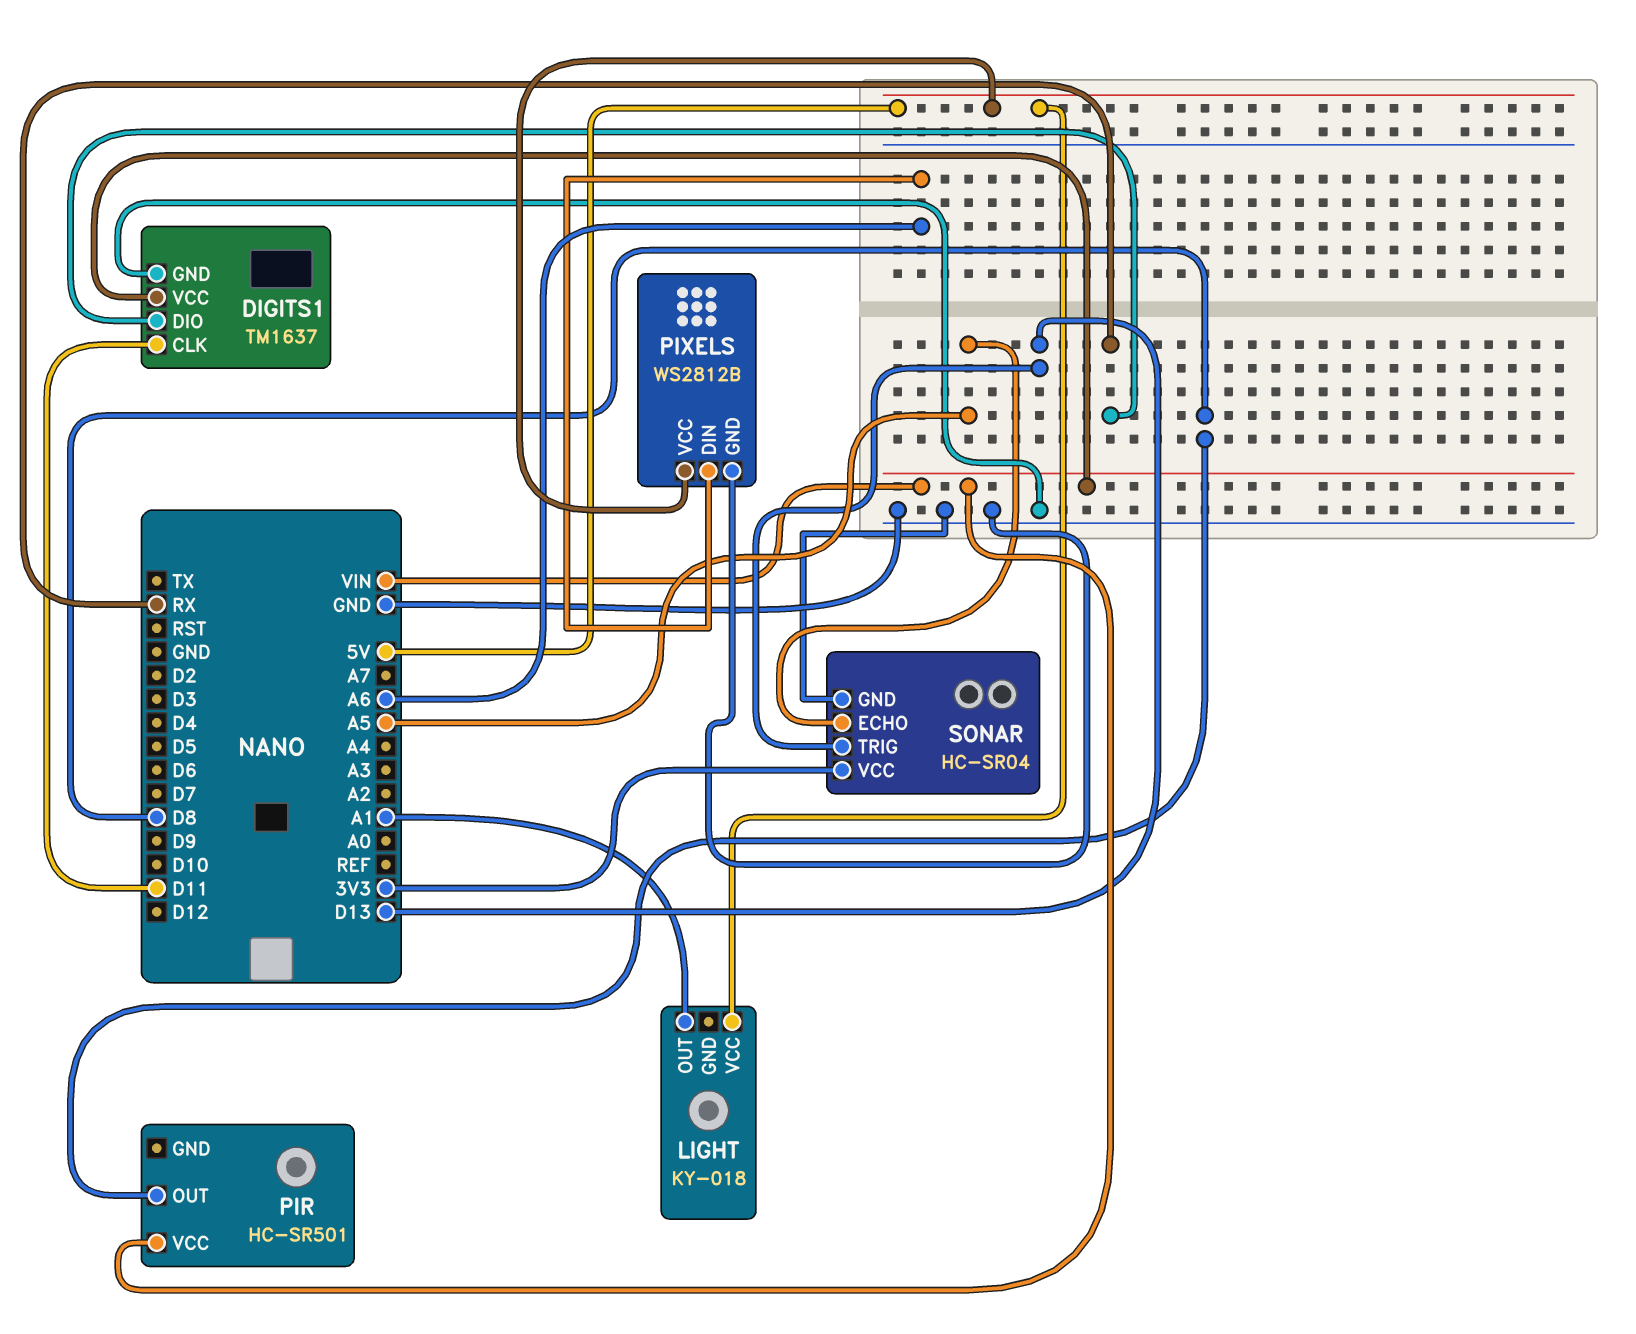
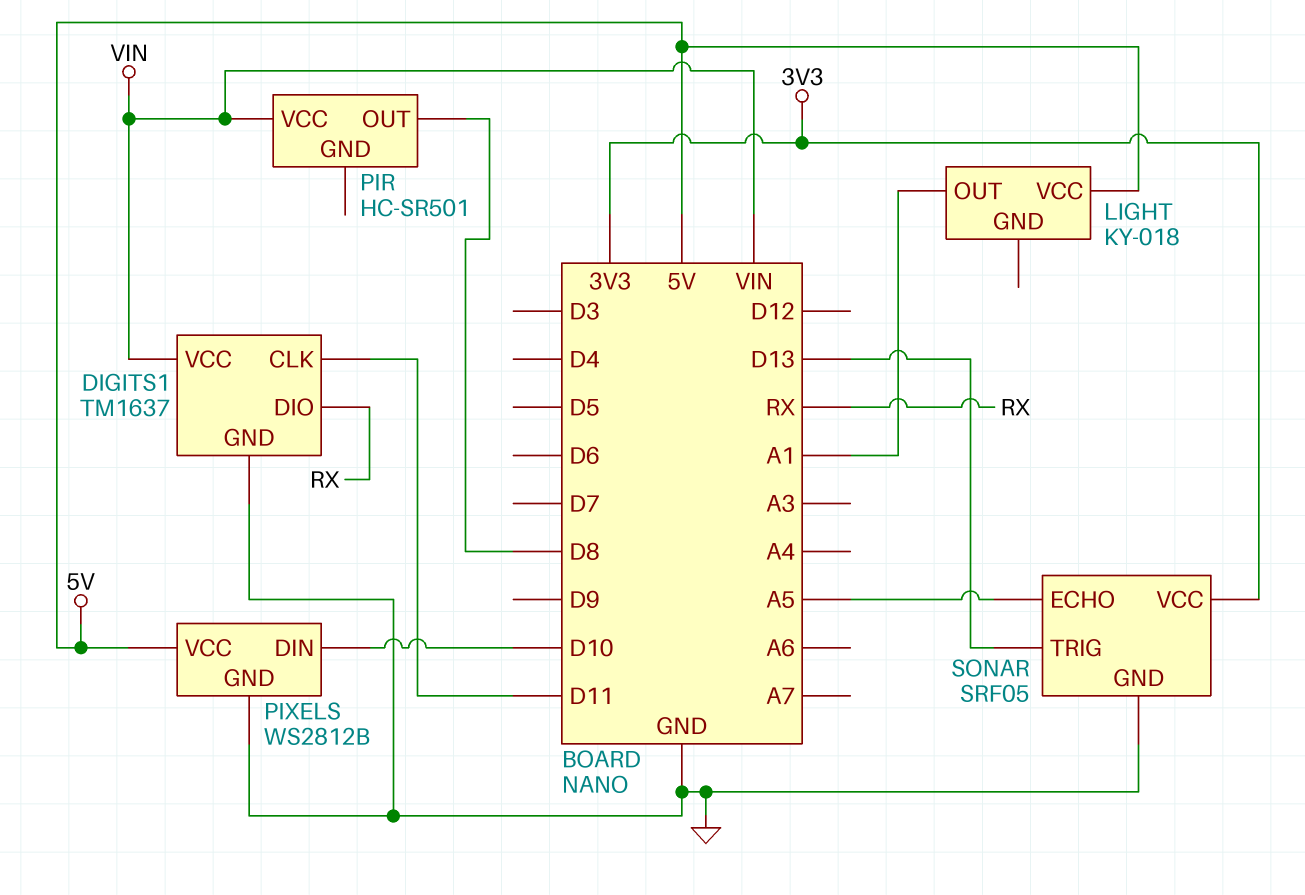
PIXELS pin DIN: A6 -> D10
SONAR: HC-SR04 -> SRF05

